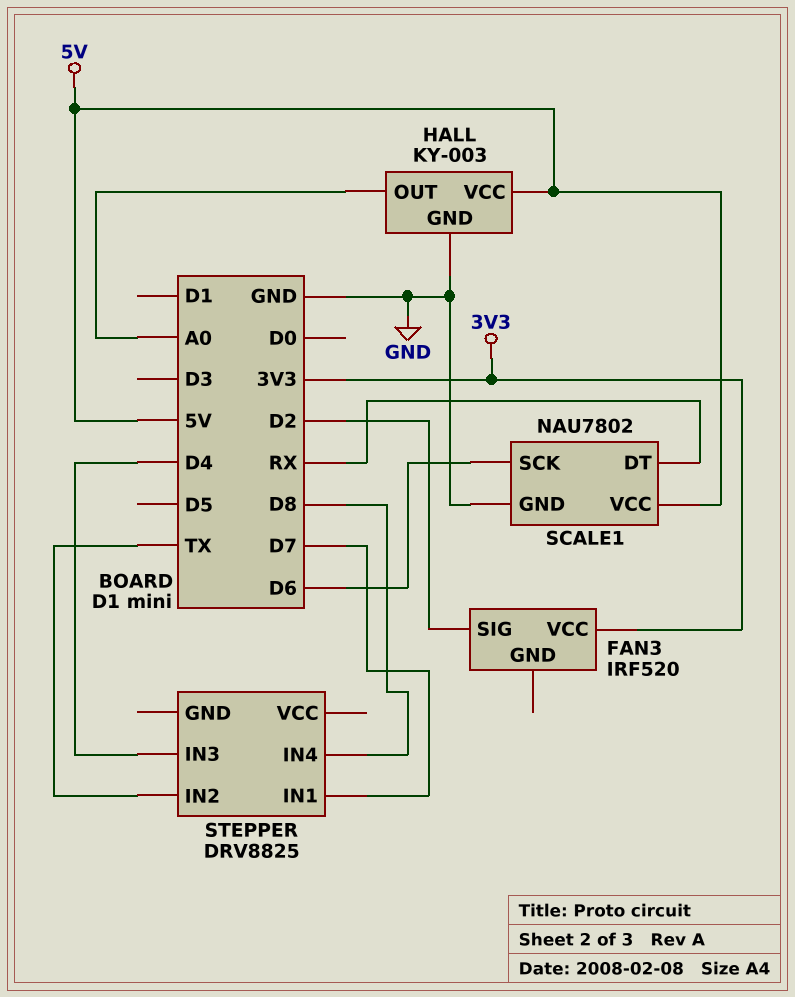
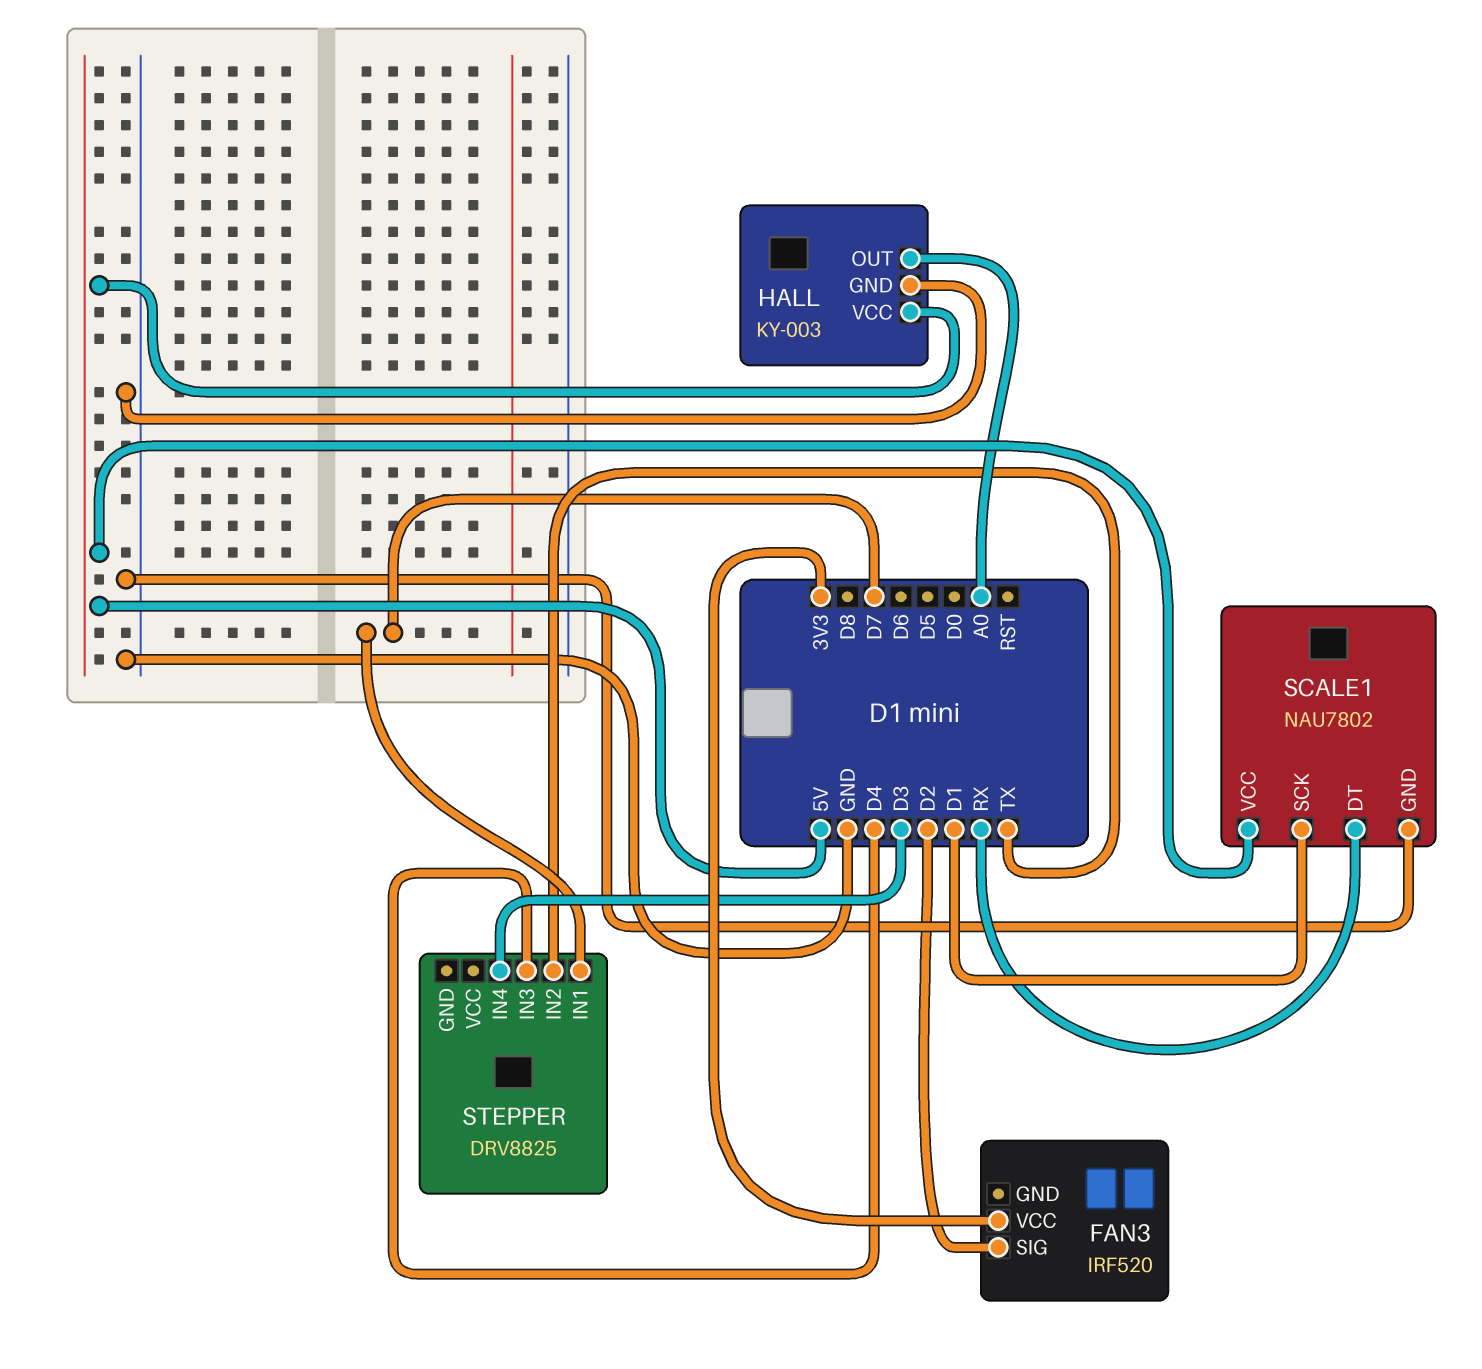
SCALE1 pin SCK: D6 -> D1
STEPPER pin IN4: D8 -> D3

